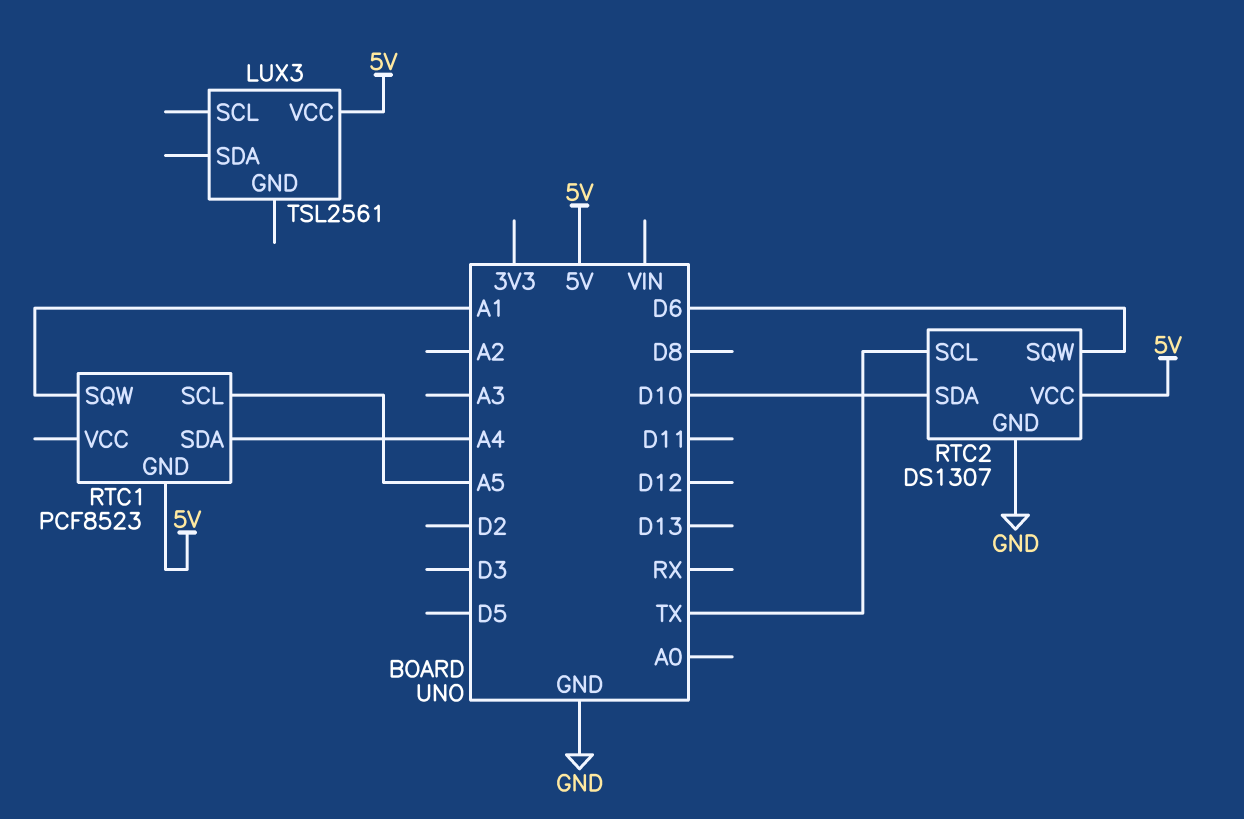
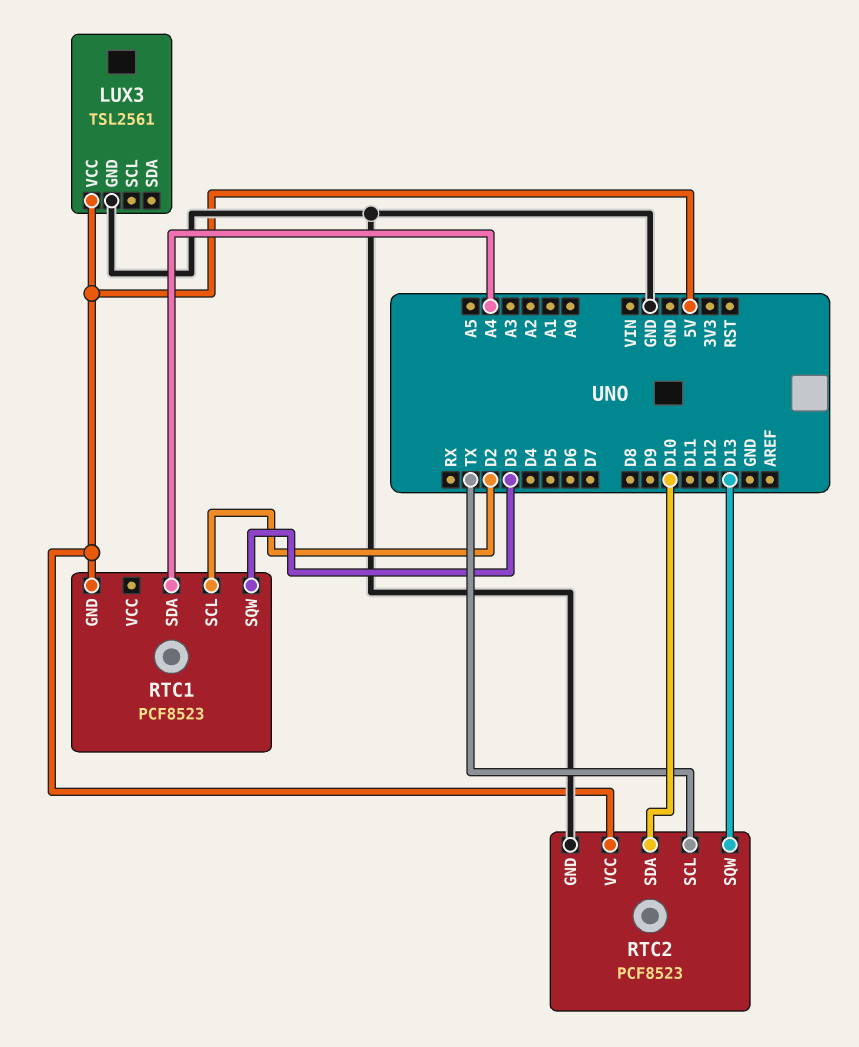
LUX3 pin GND: none -> GND
RTC1 pin SCL: A5 -> D2
RTC1 pin SQW: A1 -> D3
RTC2: DS1307 -> PCF8523
RTC2 pin SQW: D6 -> D13

